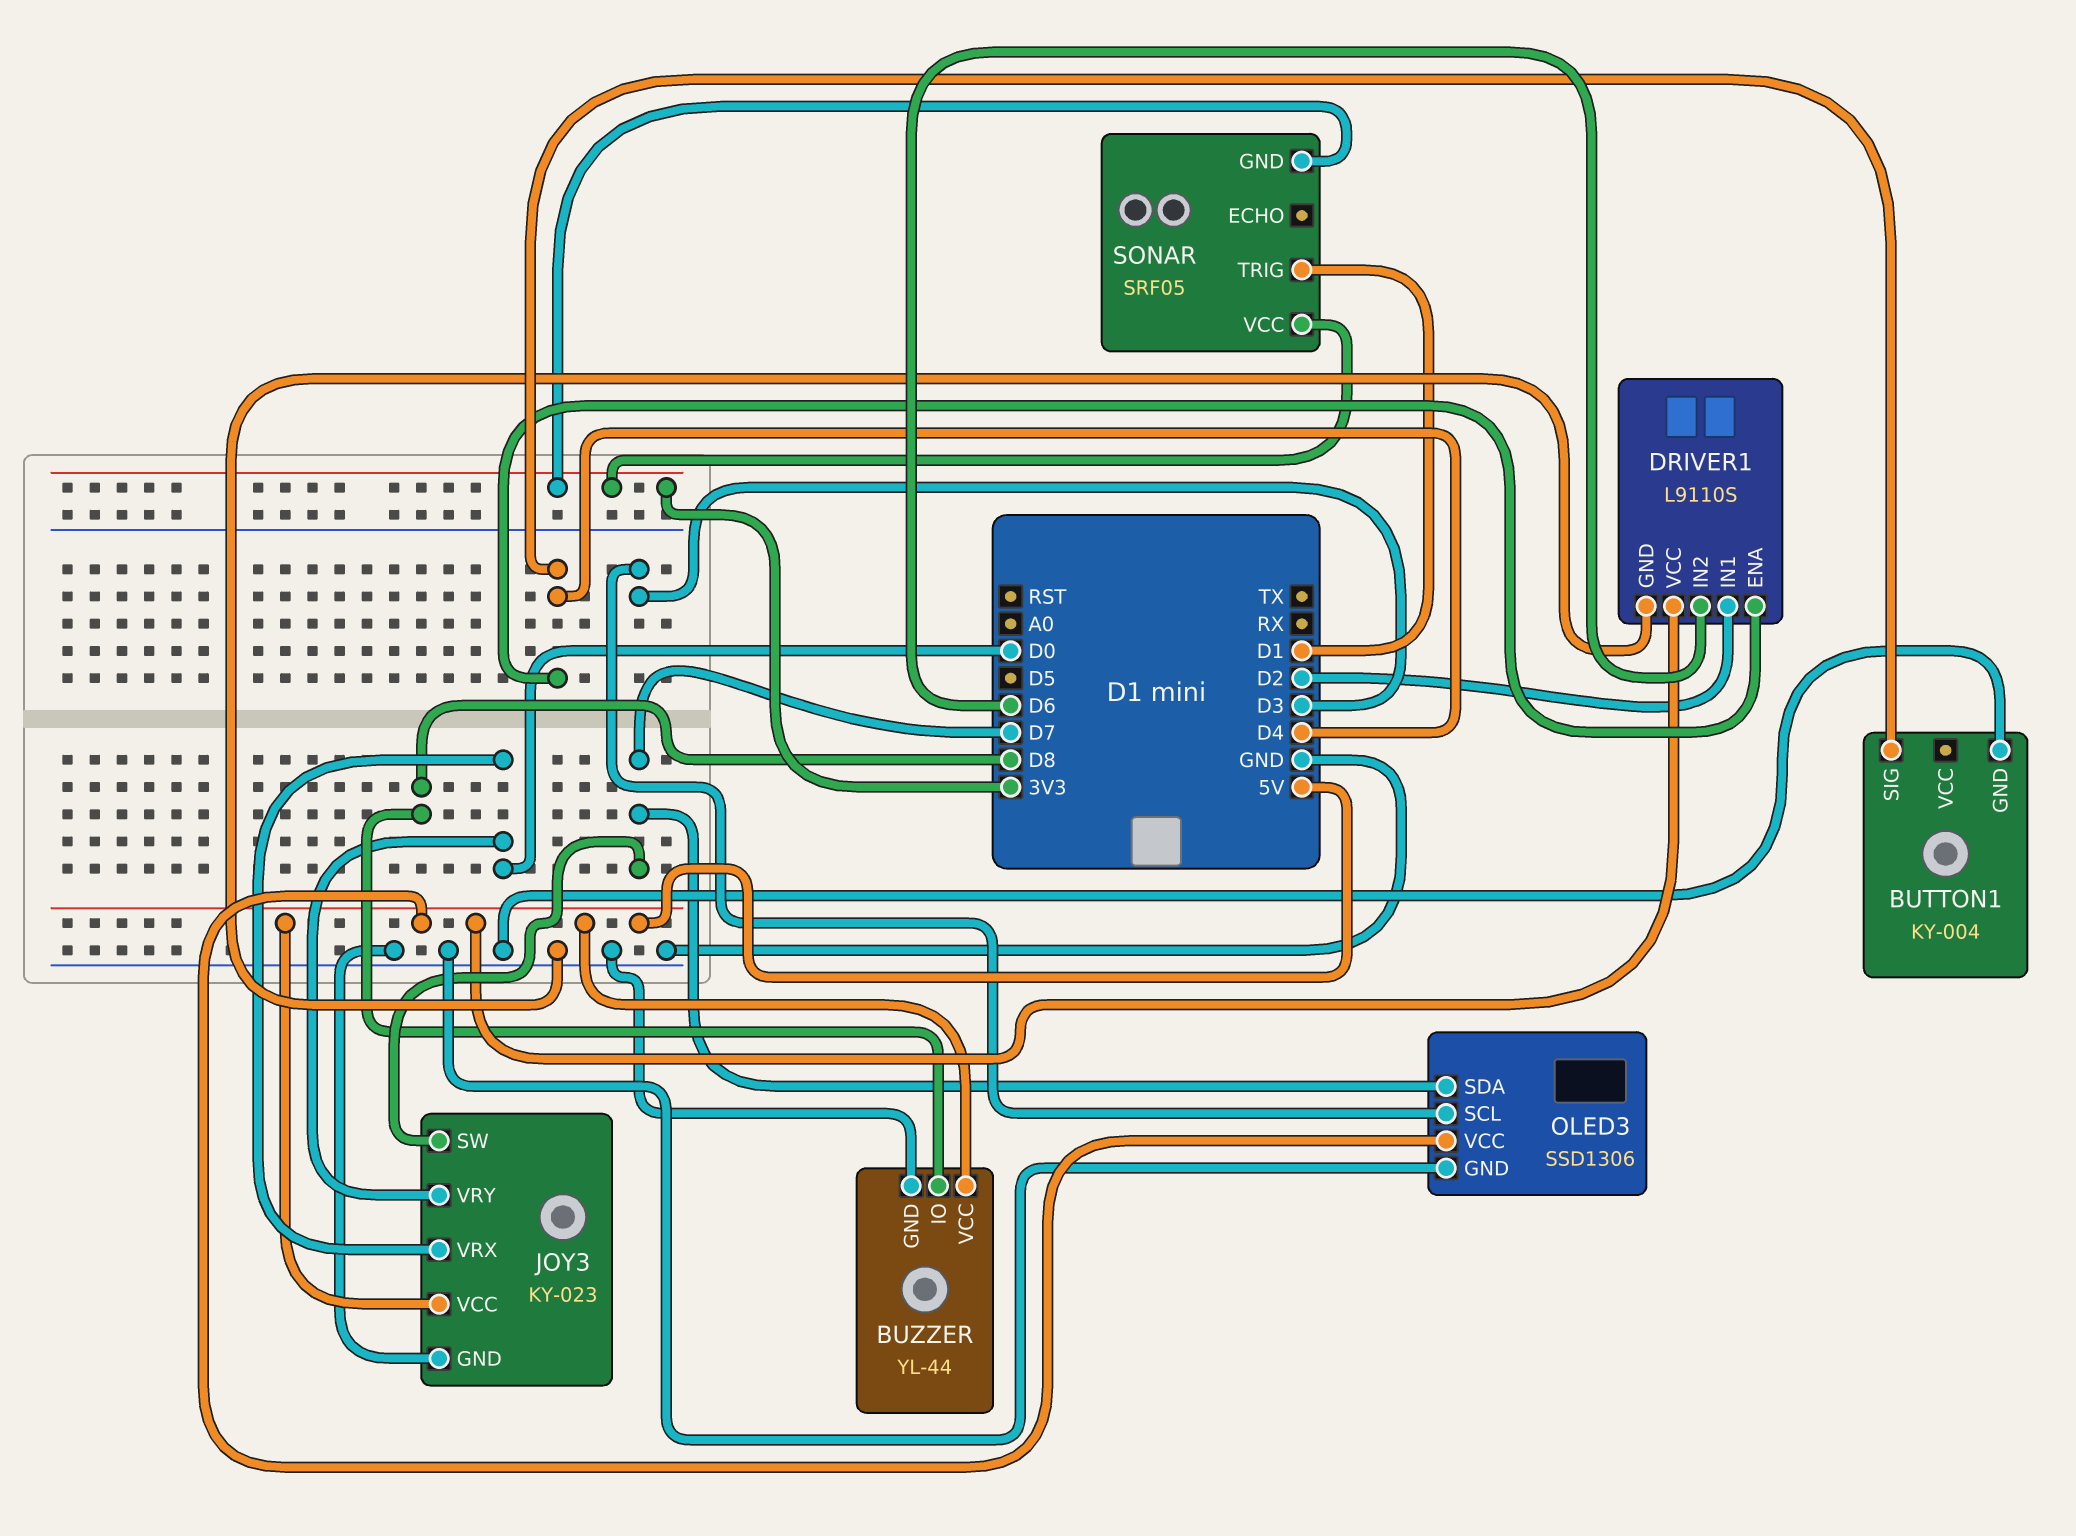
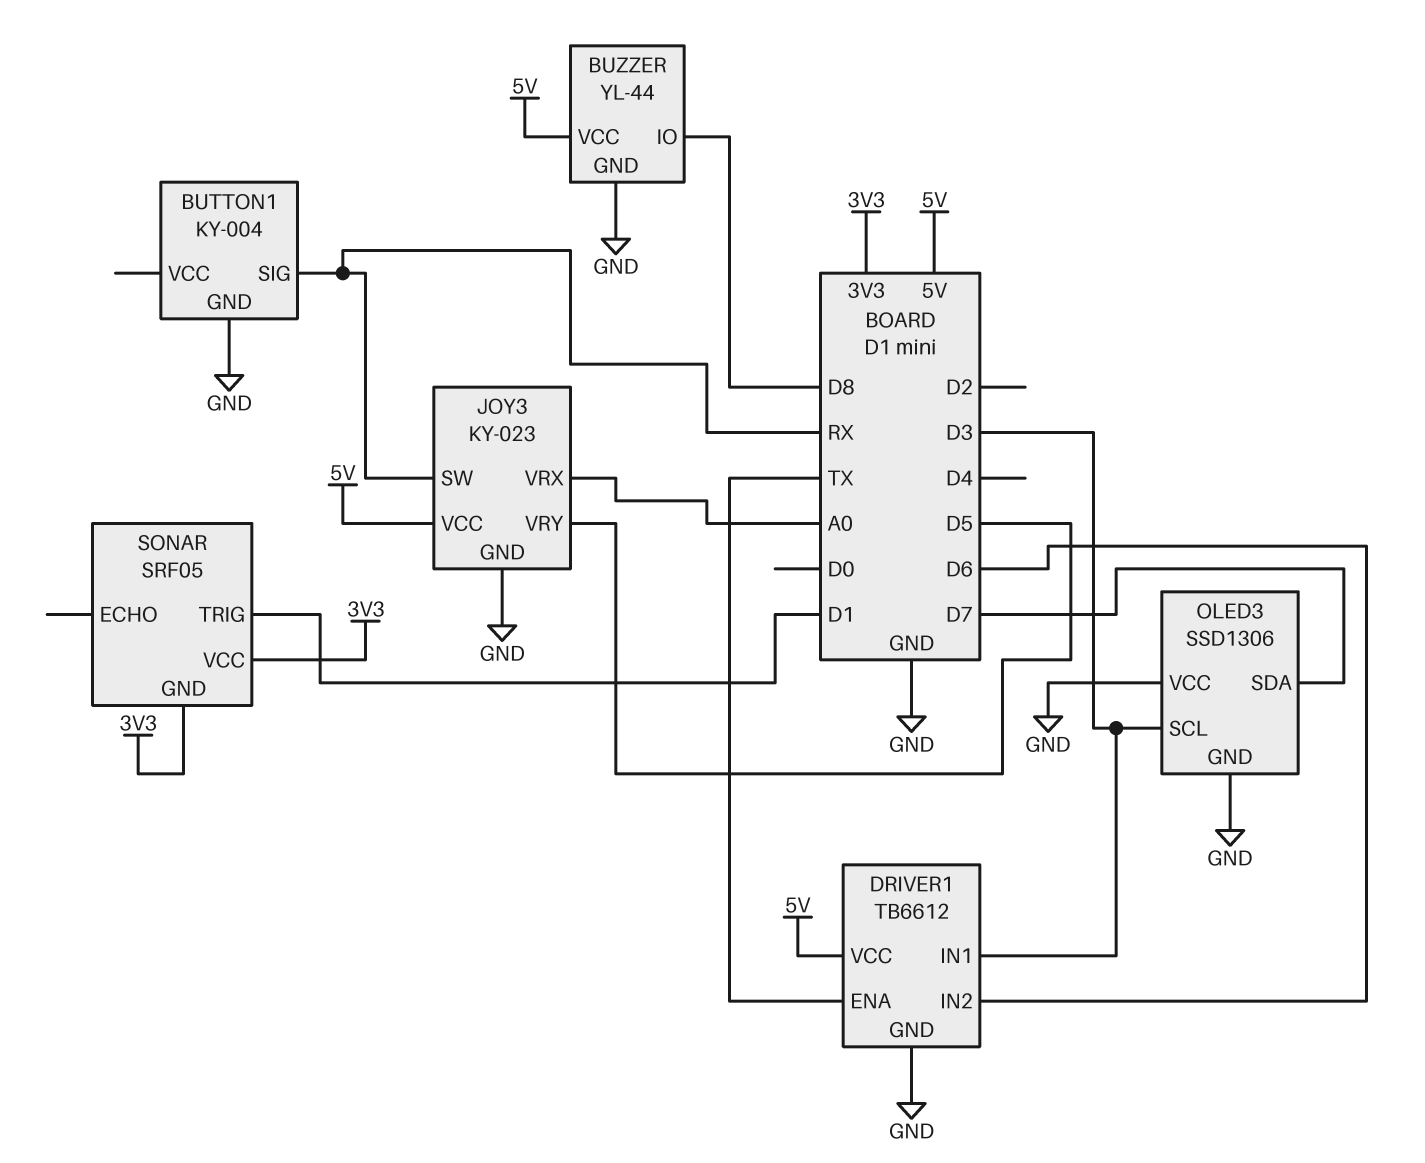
BUTTON1 pin SIG: D4 -> RX
DRIVER1: L9110S -> TB6612
DRIVER1 pin ENA: D4 -> TX
DRIVER1 pin IN1: D2 -> D3
JOY3 pin SW: D7 -> RX
JOY3 pin VRX: D0 -> A0
JOY3 pin VRY: D0 -> D5
OLED3 pin VCC: 5V -> GND

